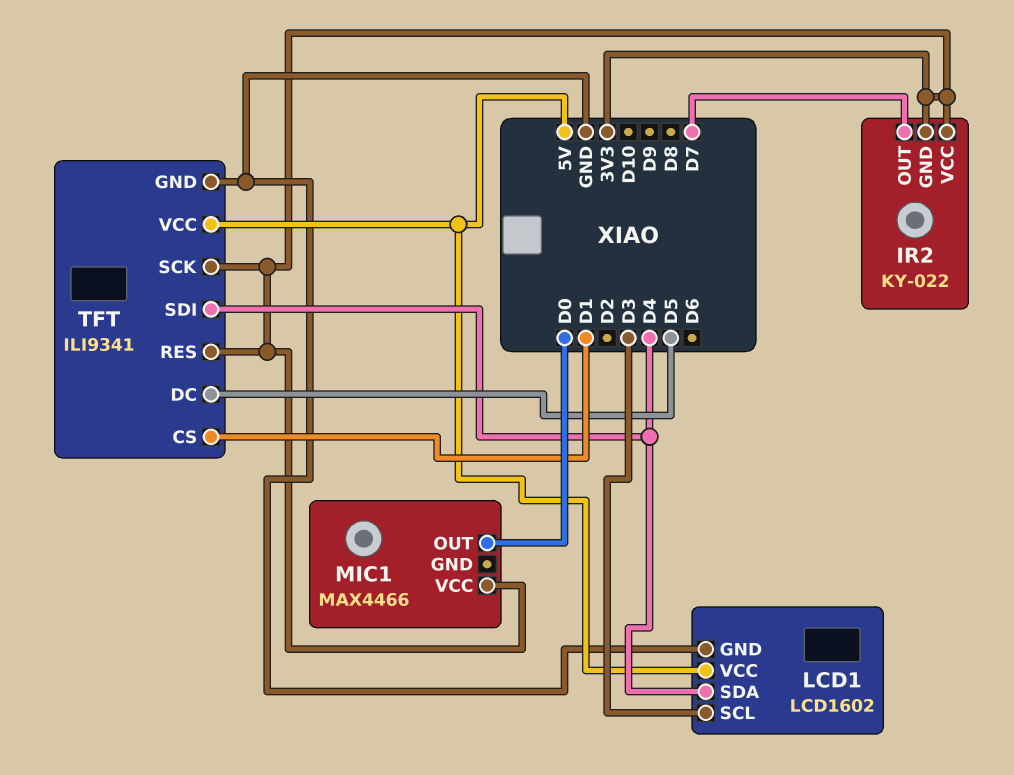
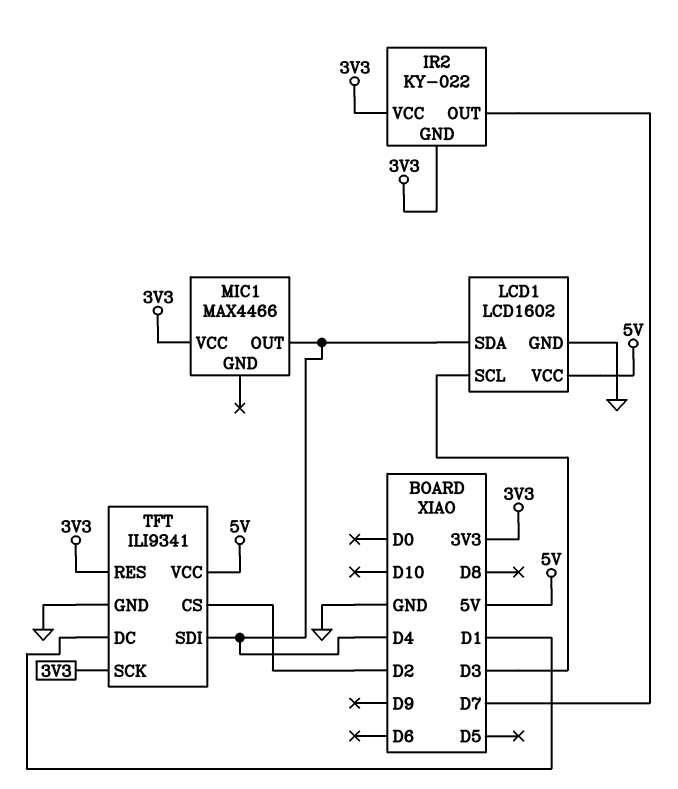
MIC1 pin OUT: D0 -> D4
TFT pin CS: D1 -> D2
TFT pin DC: D5 -> D1

